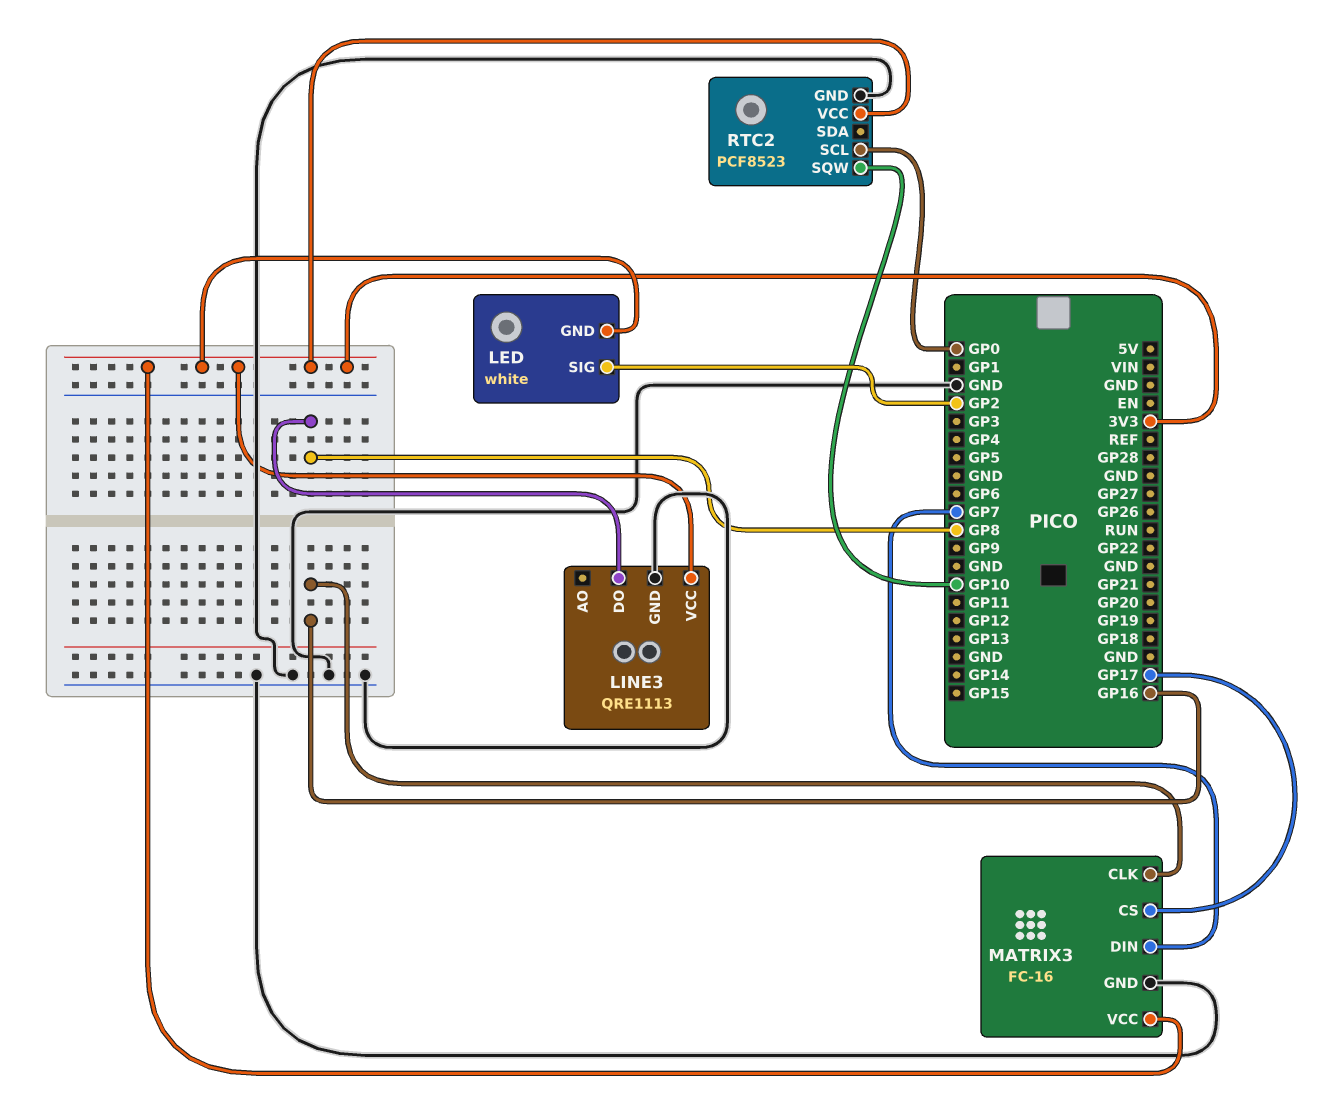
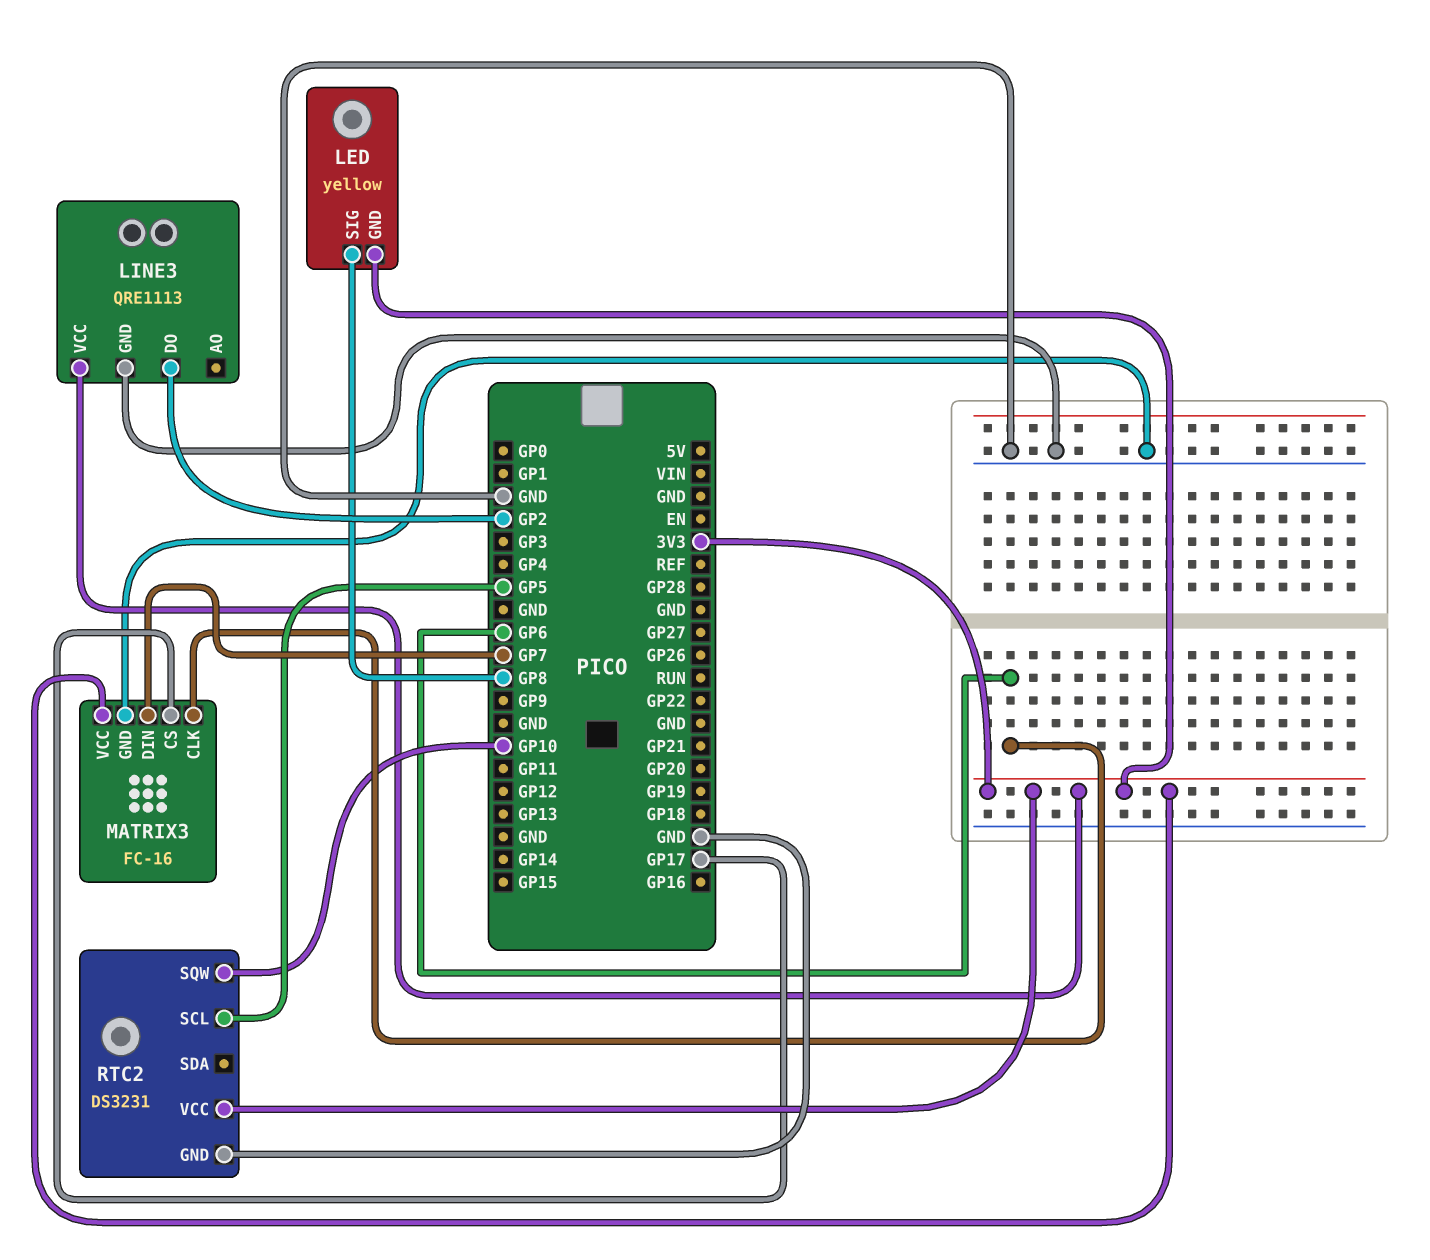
LED: white -> yellow
LED pin SIG: GP2 -> GP8
LINE3 pin DO: GP8 -> GP2
MATRIX3 pin CLK: GP16 -> GP6
RTC2: PCF8523 -> DS3231
RTC2 pin SCL: GP0 -> GP5

